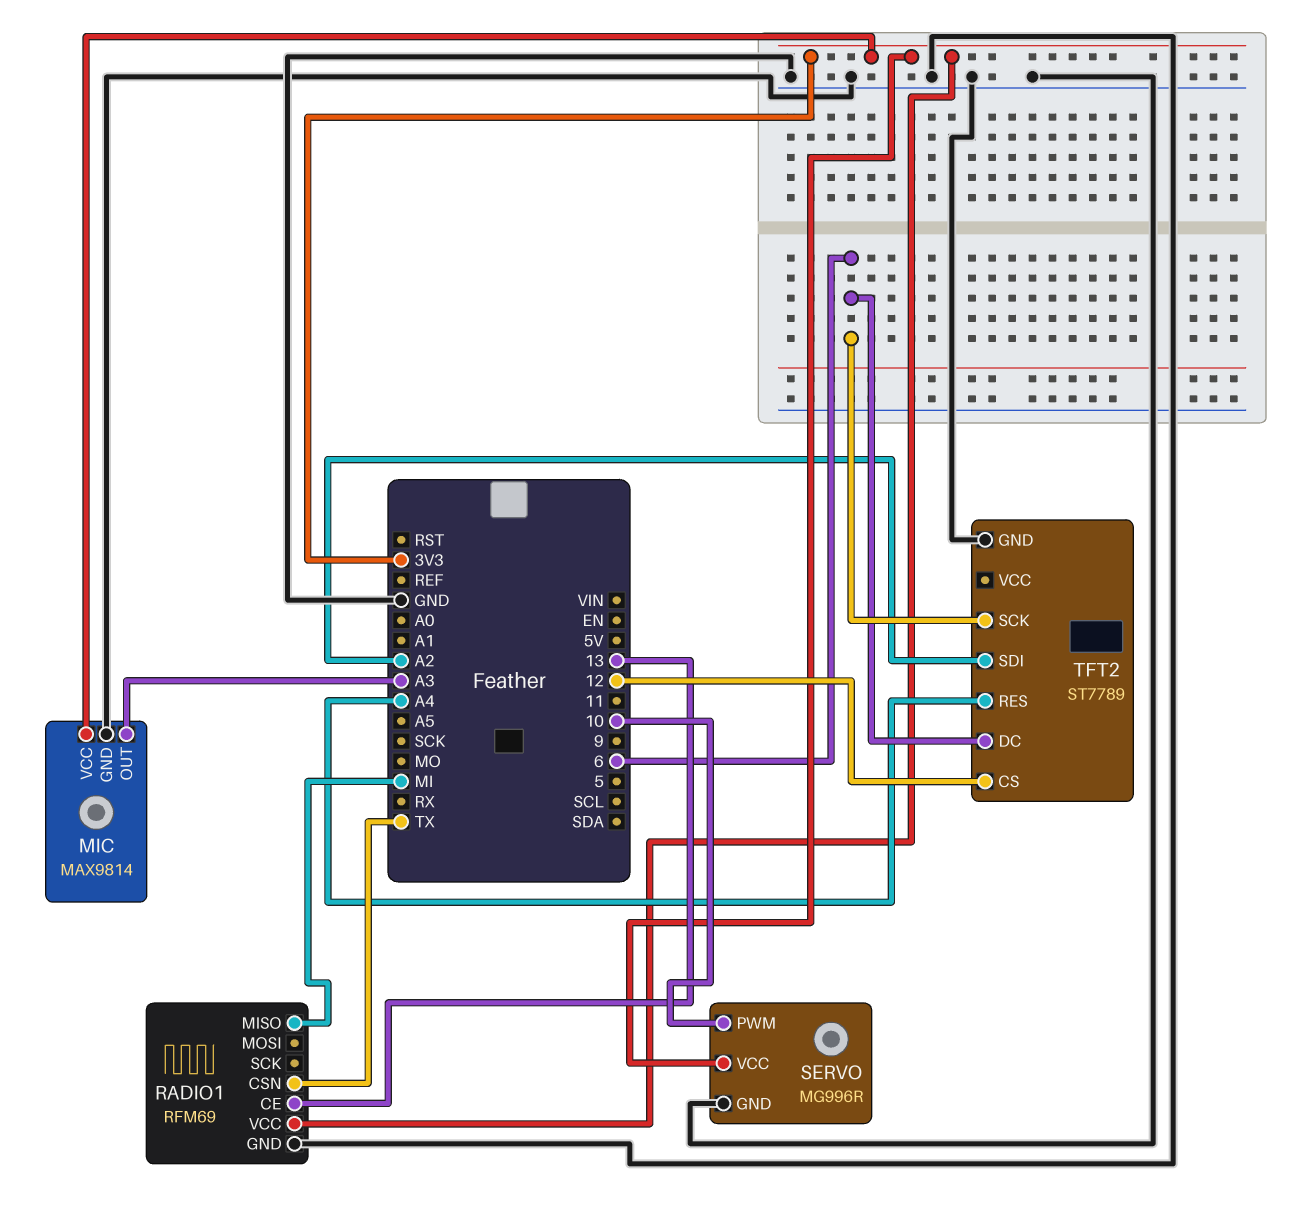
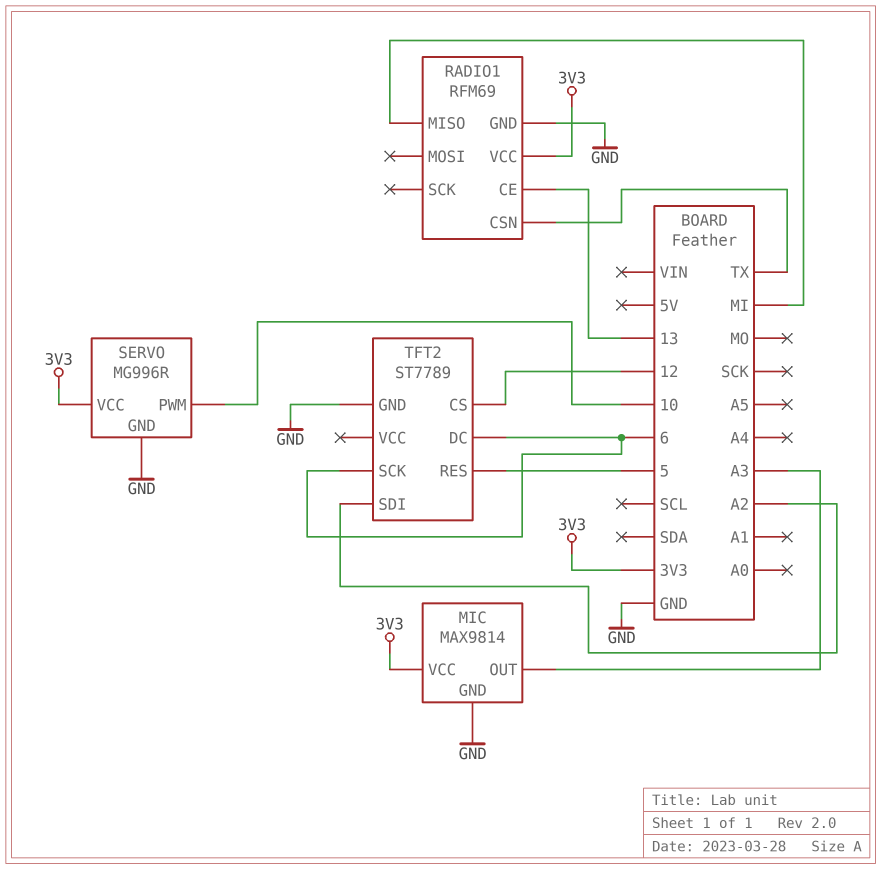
TFT2 pin RES: A4 -> 5

